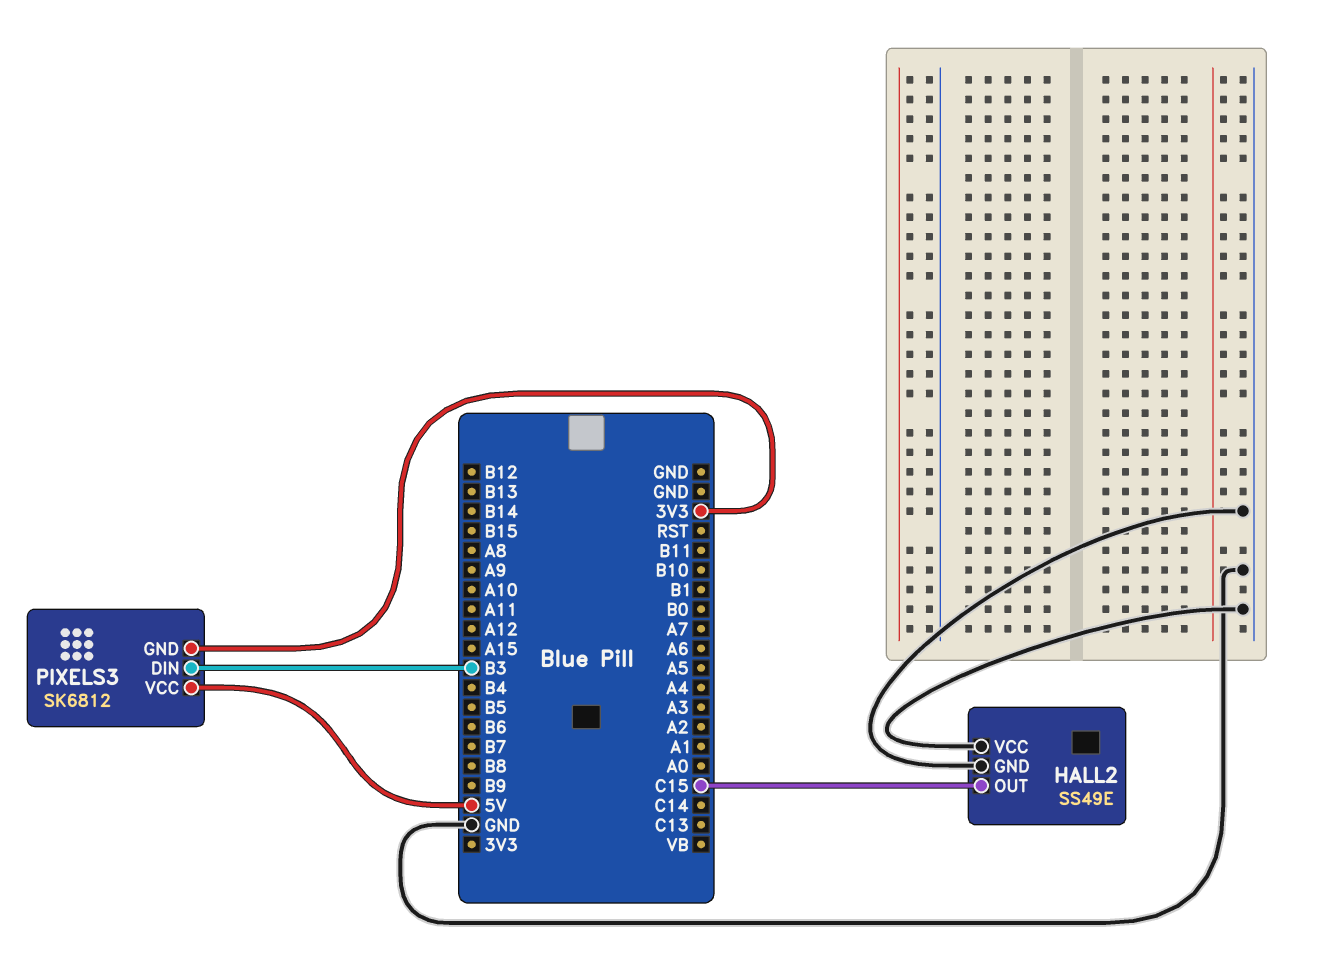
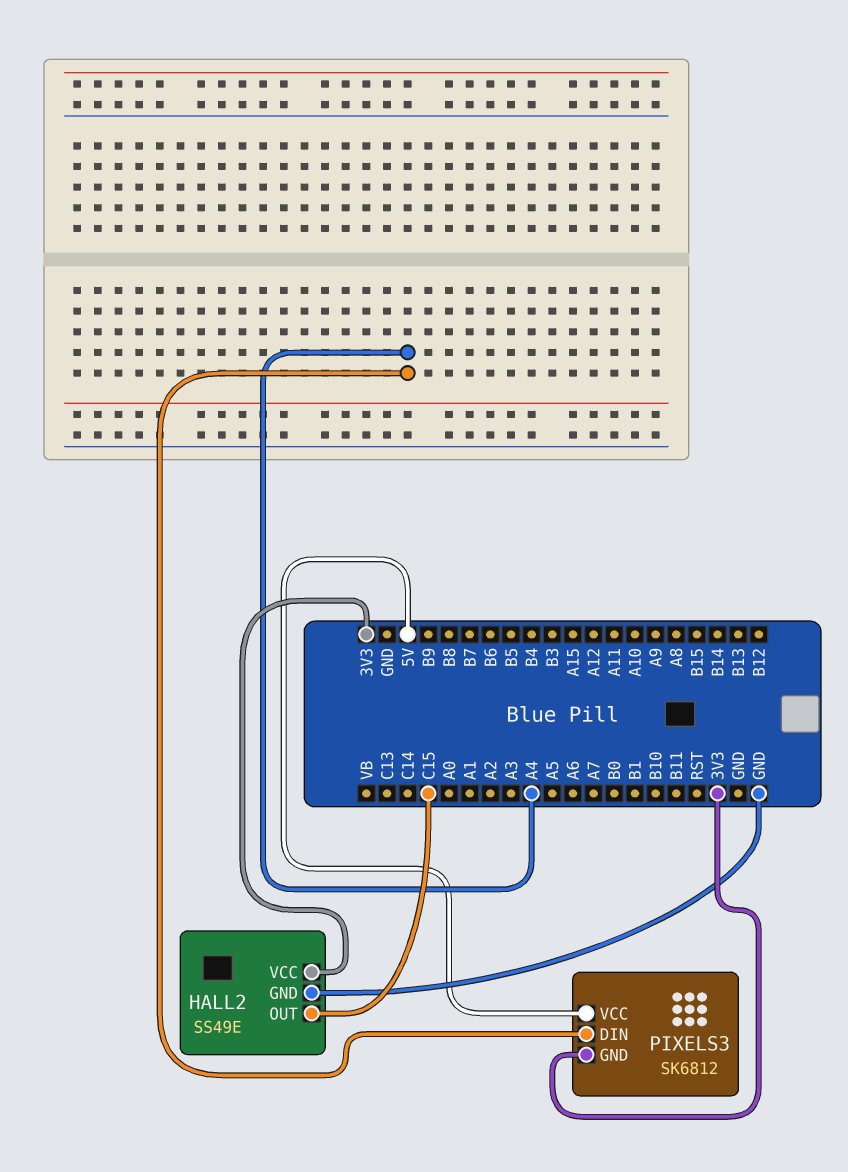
HALL2 pin VCC: GND -> 3V3
PIXELS3 pin DIN: B3 -> A4

